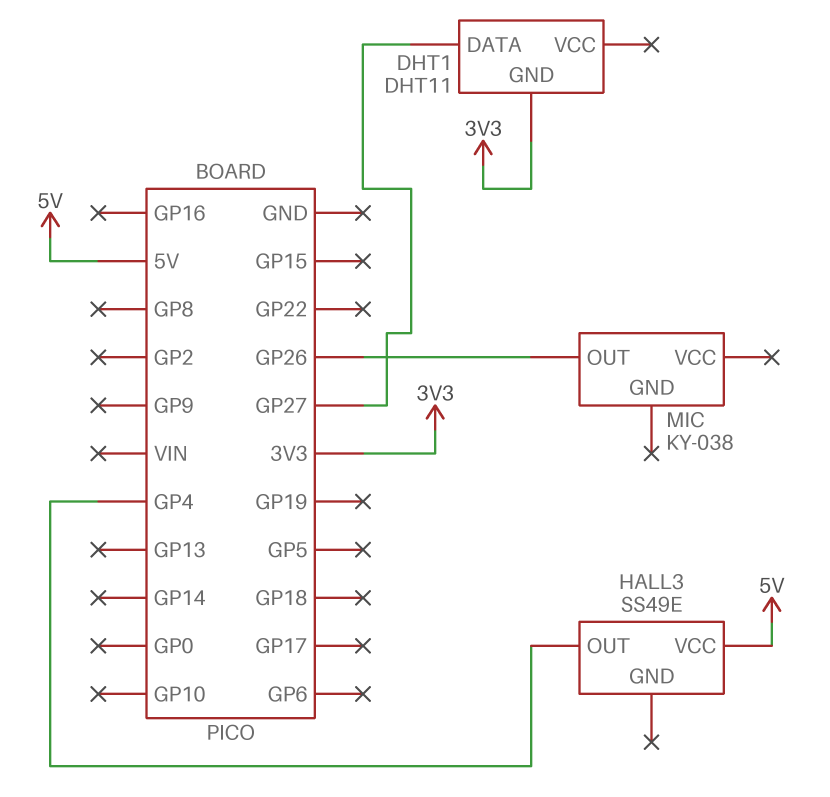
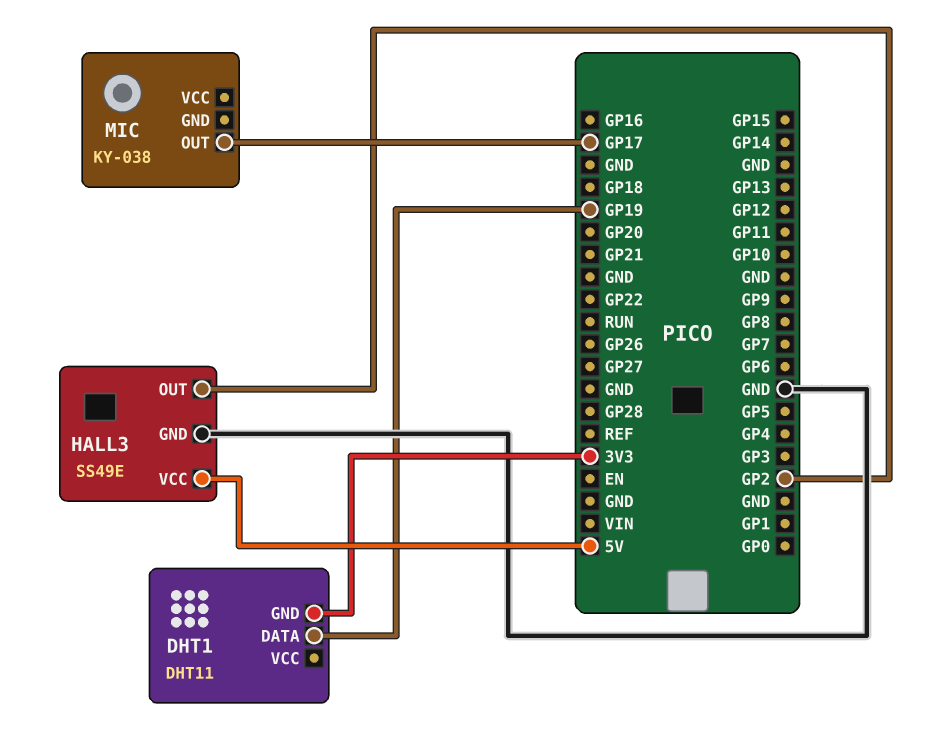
DHT1 pin DATA: GP27 -> GP19
HALL3 pin GND: none -> GND
HALL3 pin OUT: GP4 -> GP2
MIC pin OUT: GP26 -> GP17

